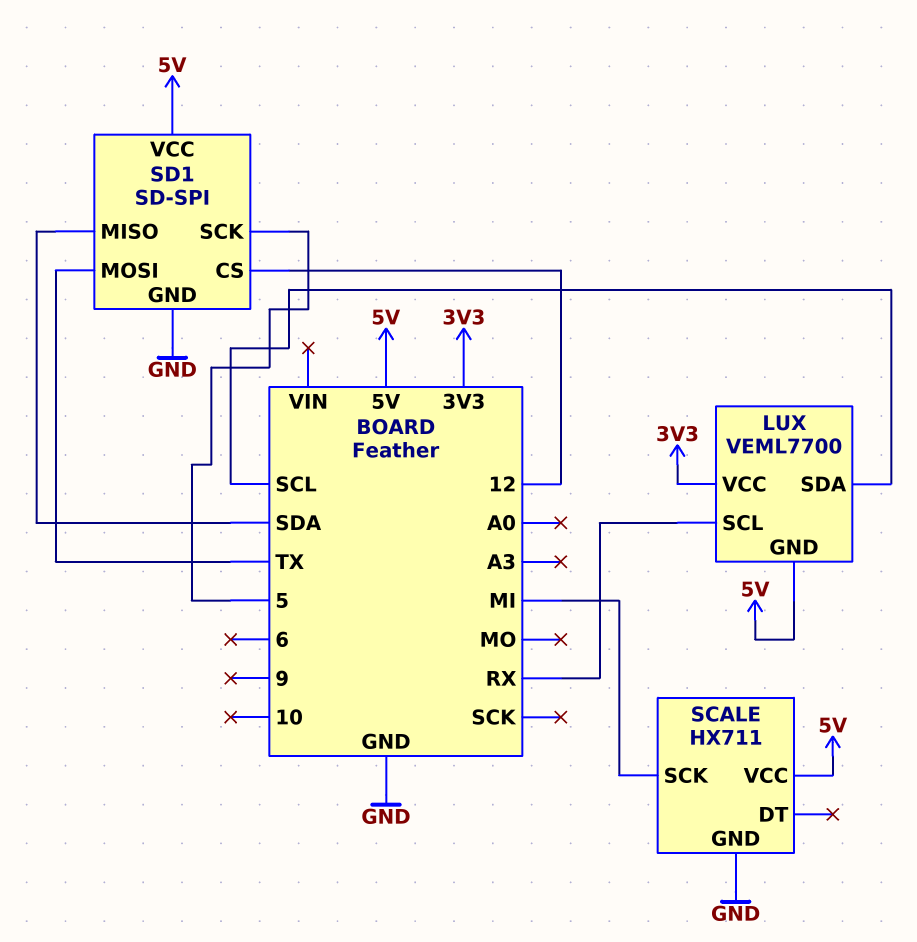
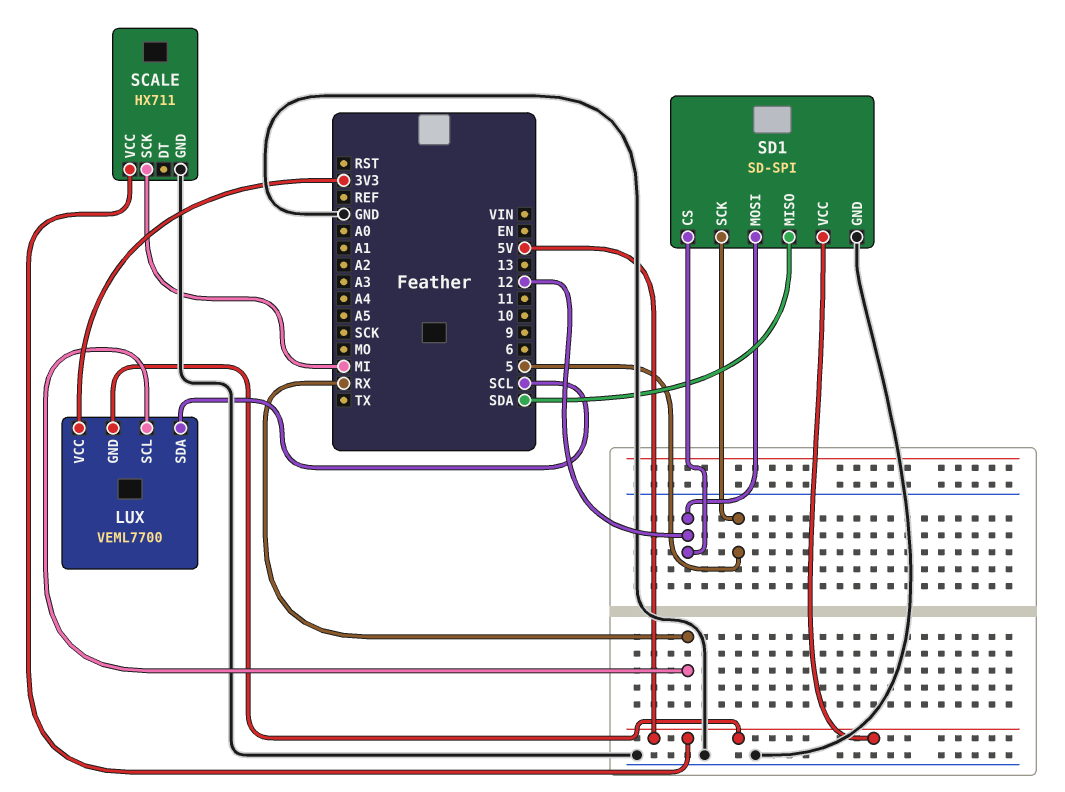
SD1 pin MOSI: TX -> 12

